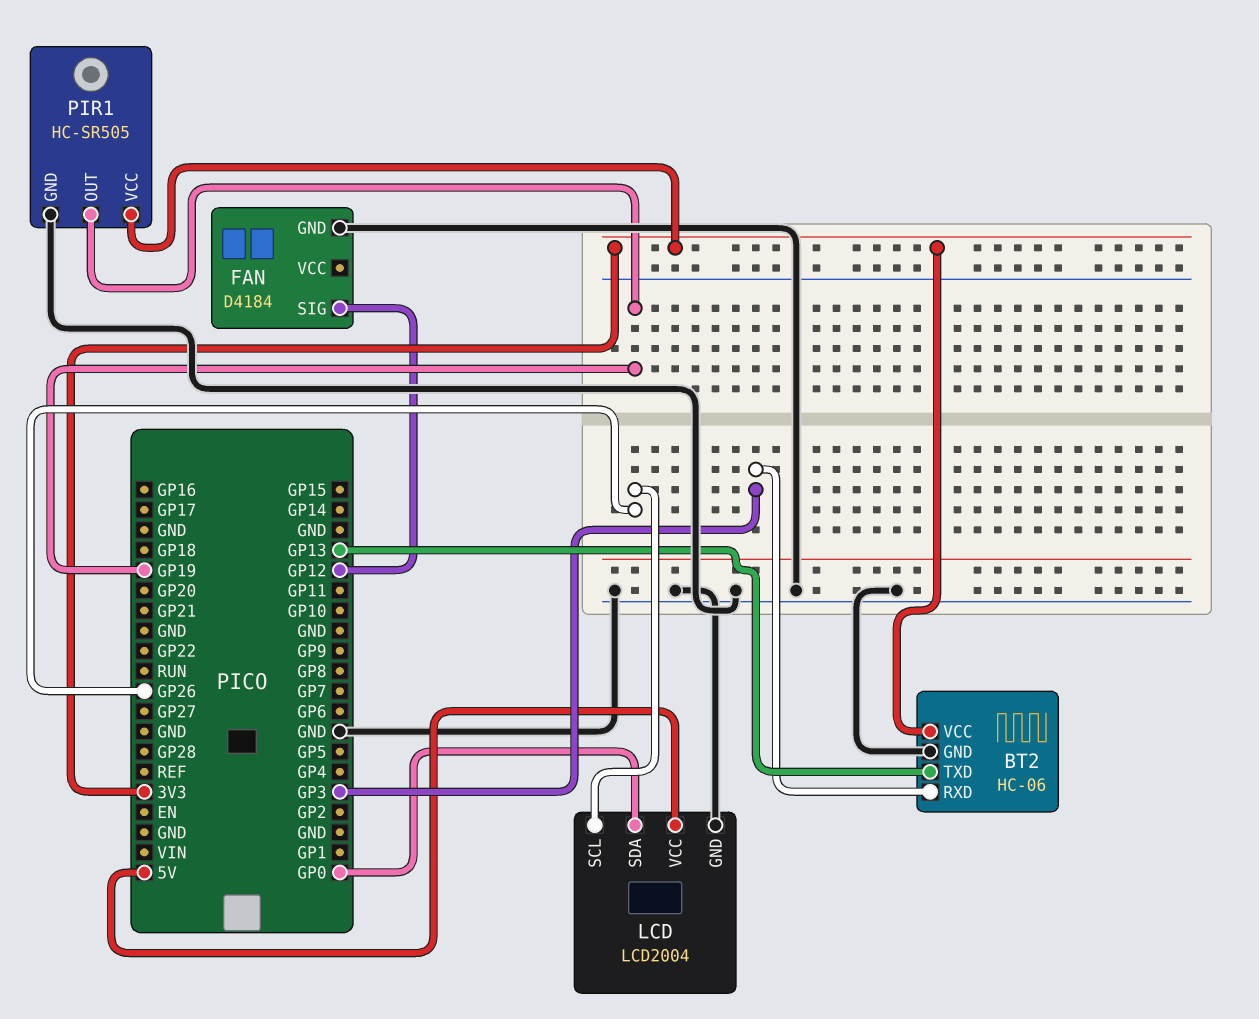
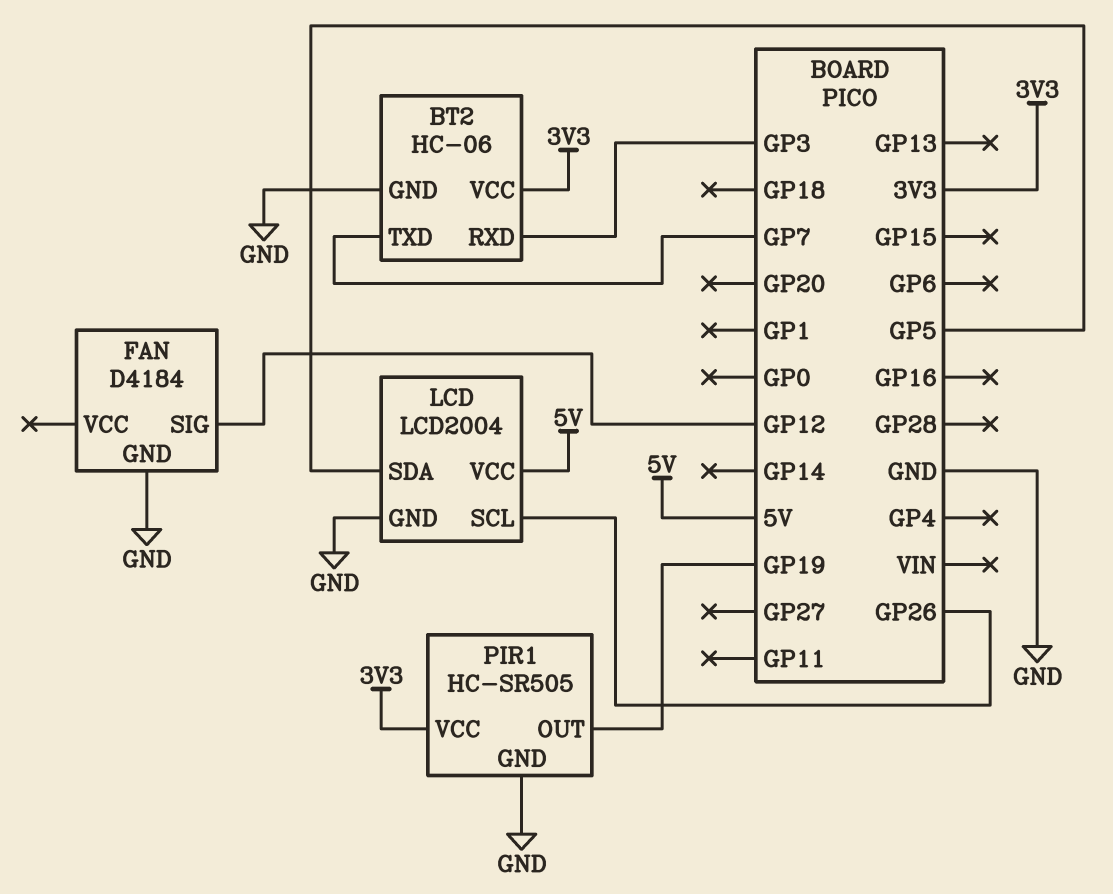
BT2 pin TXD: GP13 -> GP7
LCD pin SDA: GP0 -> GP5

